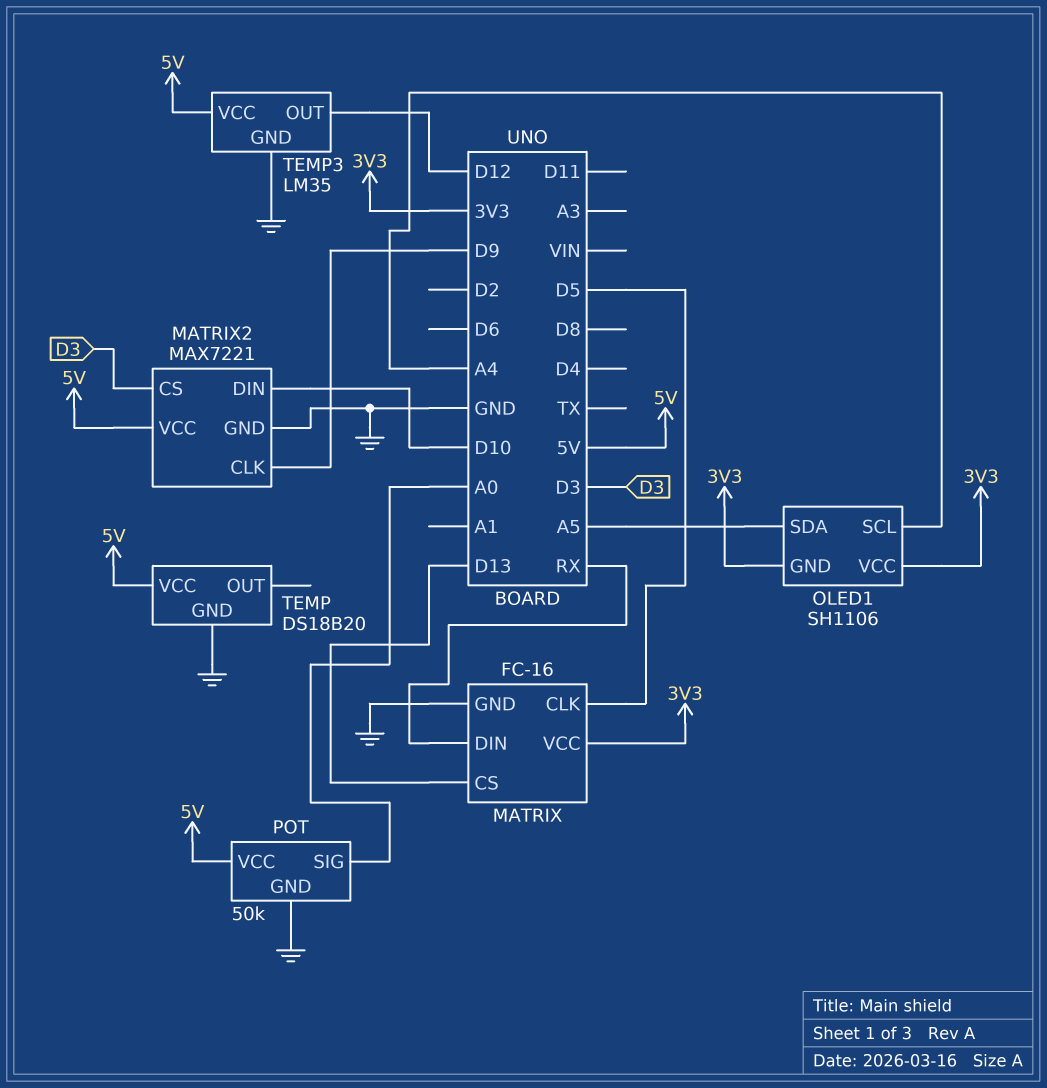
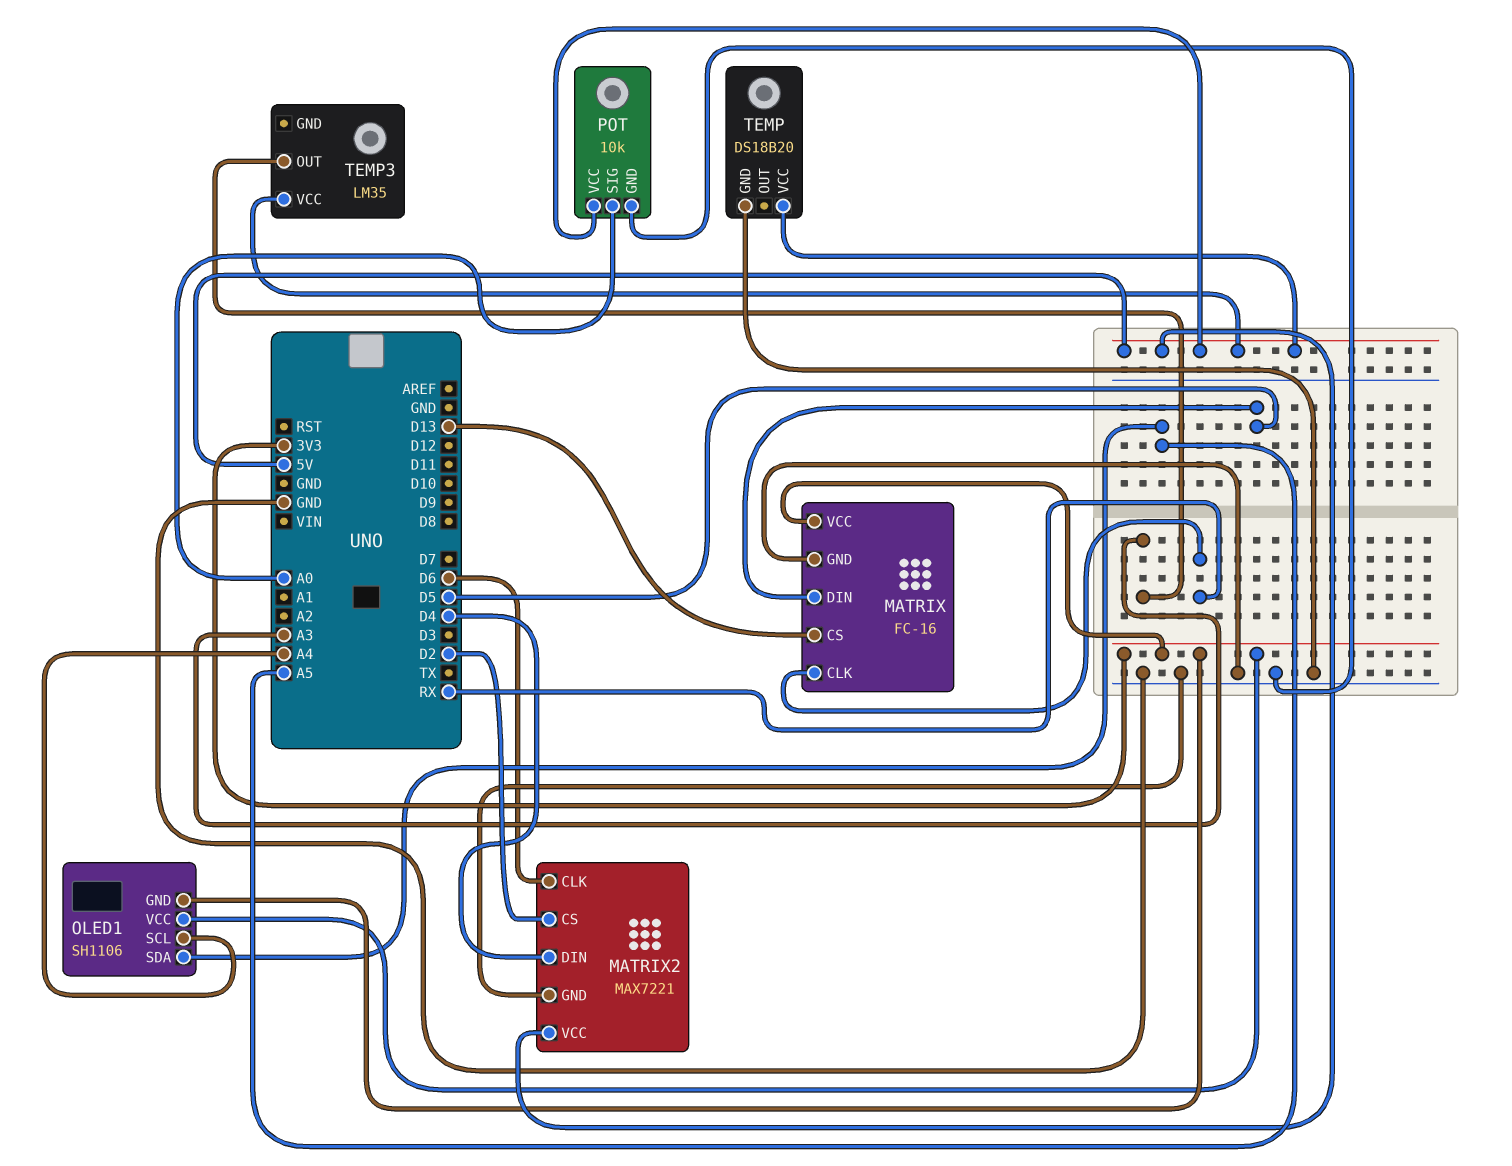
MATRIX pin CLK: D5 -> RX
MATRIX pin DIN: RX -> D5
MATRIX2 pin CLK: D9 -> D6
MATRIX2 pin CS: D3 -> D2
MATRIX2 pin DIN: D10 -> D4
POT: 50k -> 10k
TEMP3 pin GND: GND -> none
TEMP3 pin OUT: D12 -> A3

